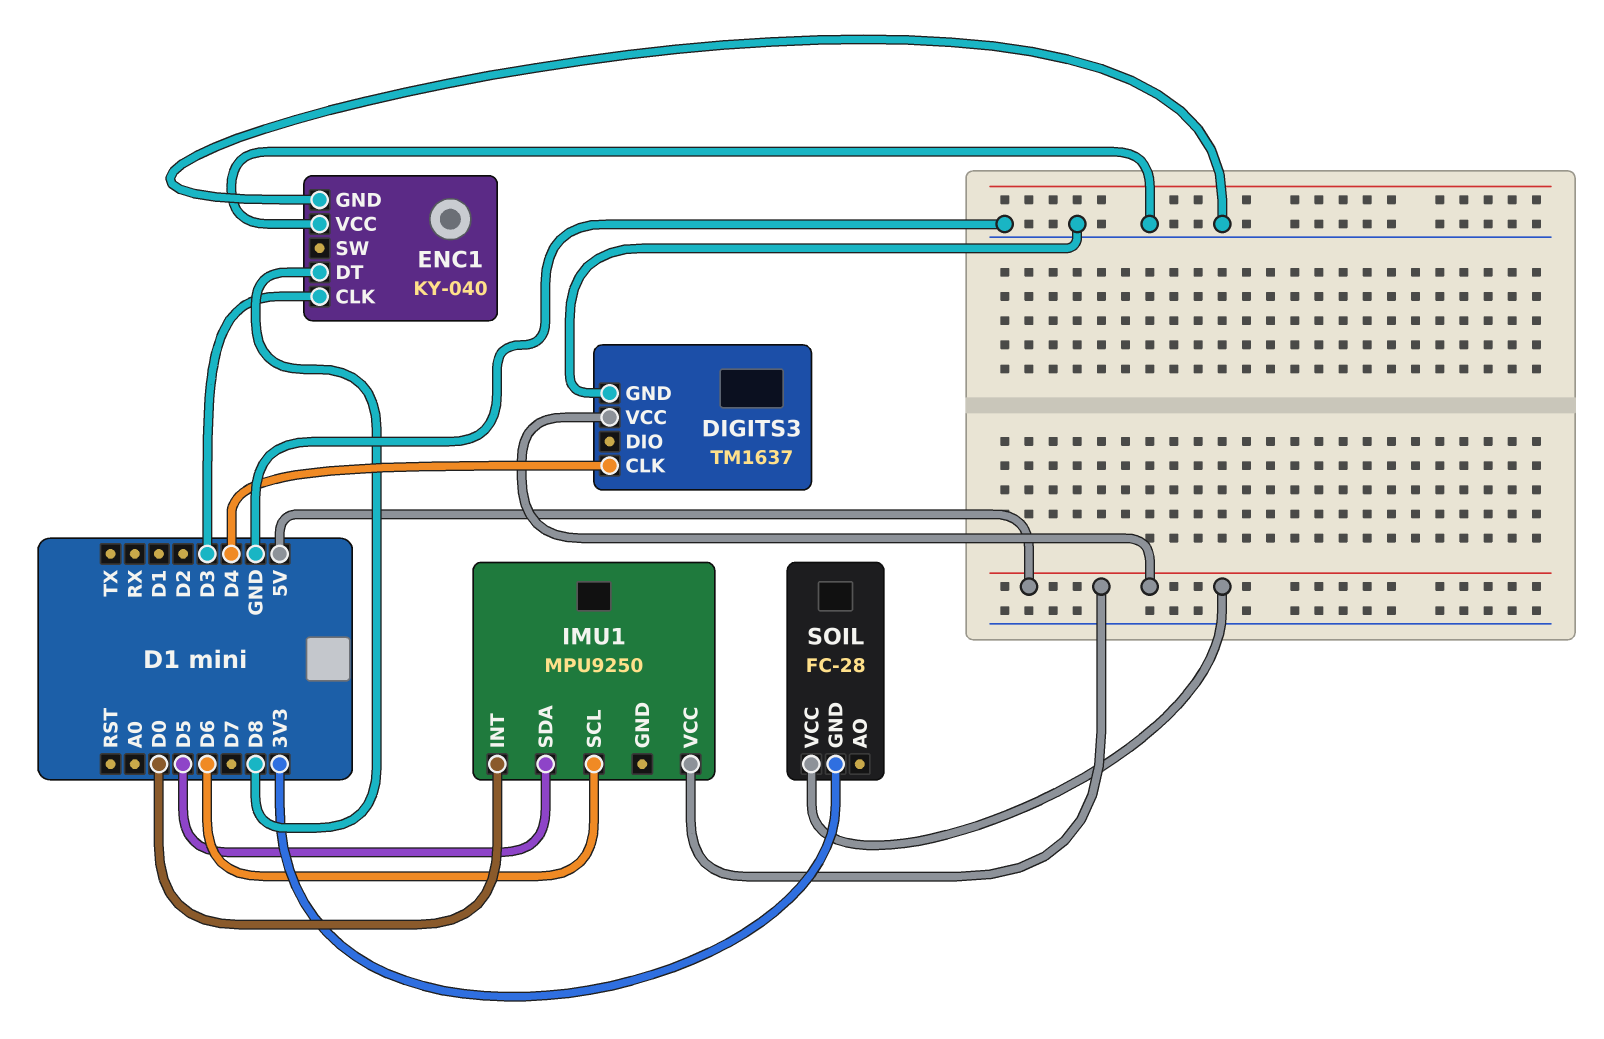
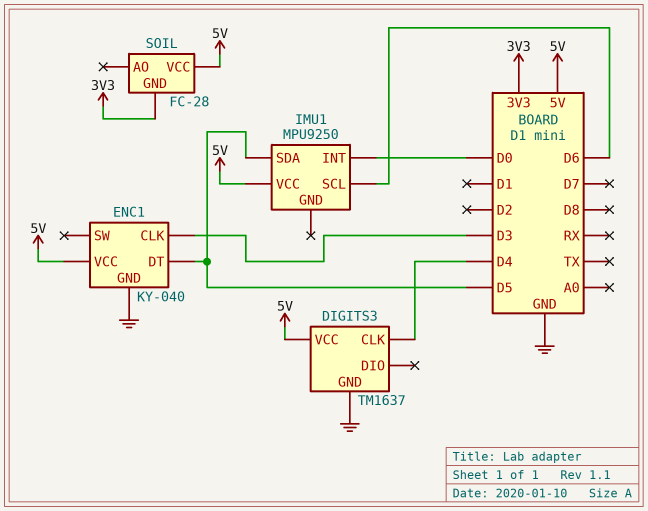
ENC1 pin DT: D8 -> D5
ENC1 pin VCC: GND -> 5V

